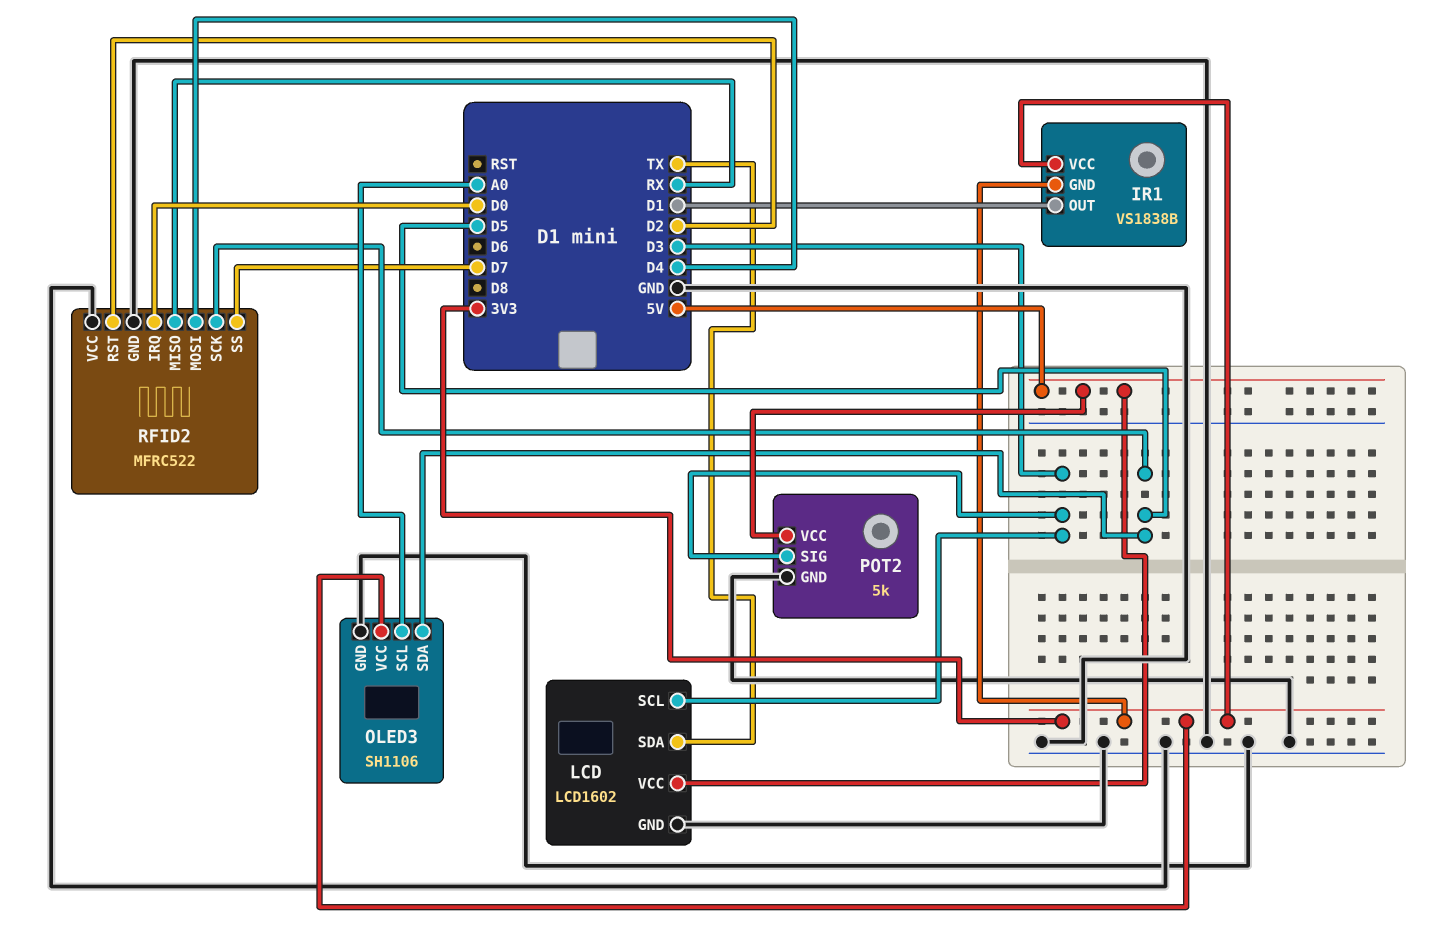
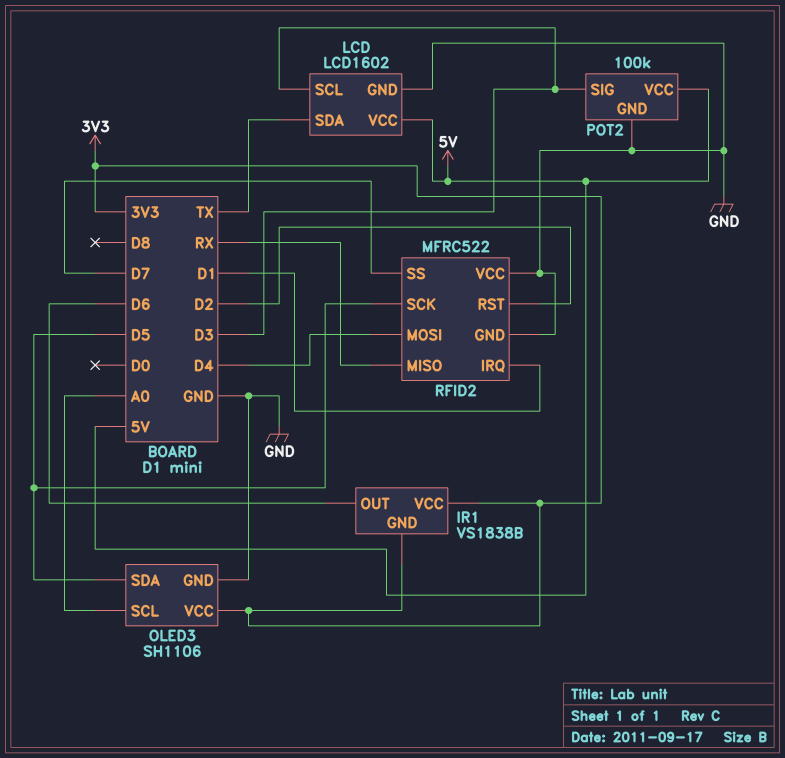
IR1 pin OUT: D1 -> D6
POT2: 5k -> 100k
RFID2 pin IRQ: D0 -> D1

